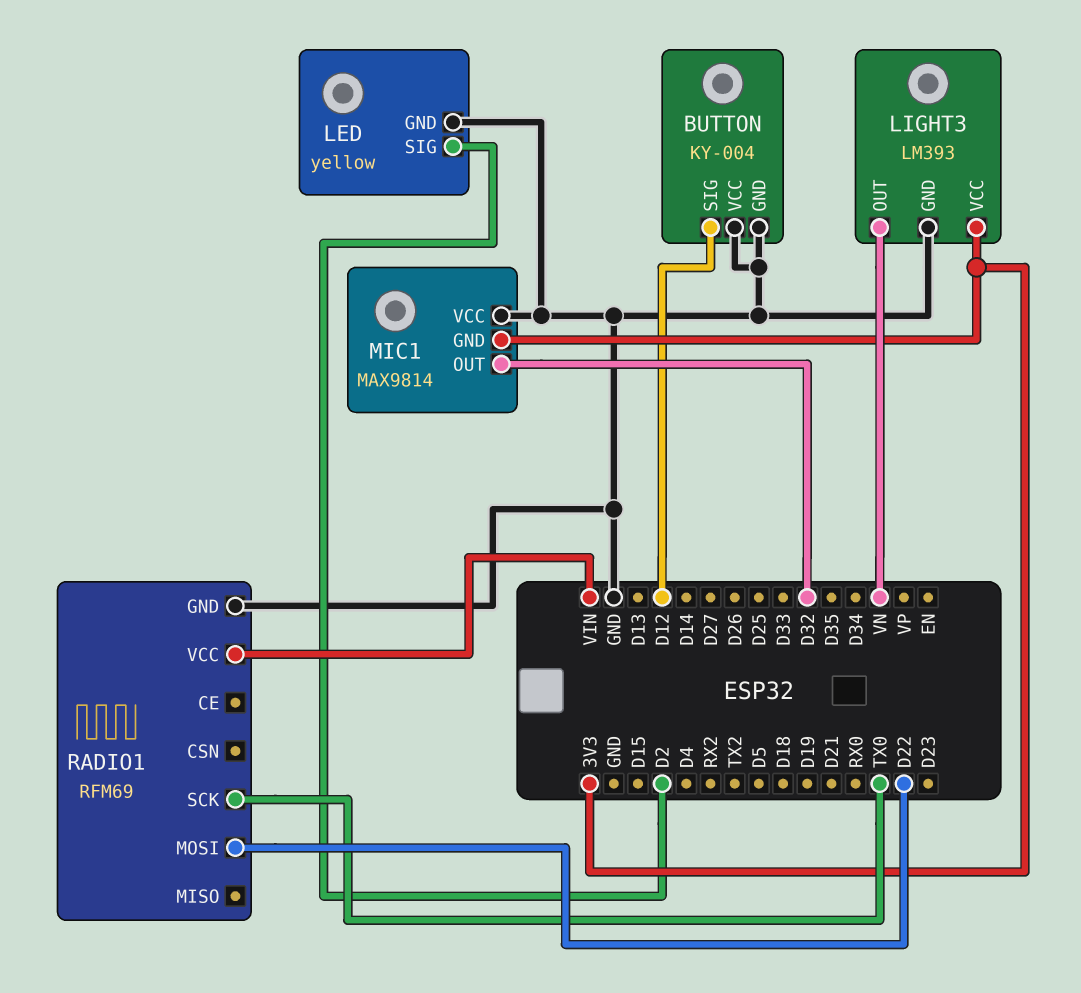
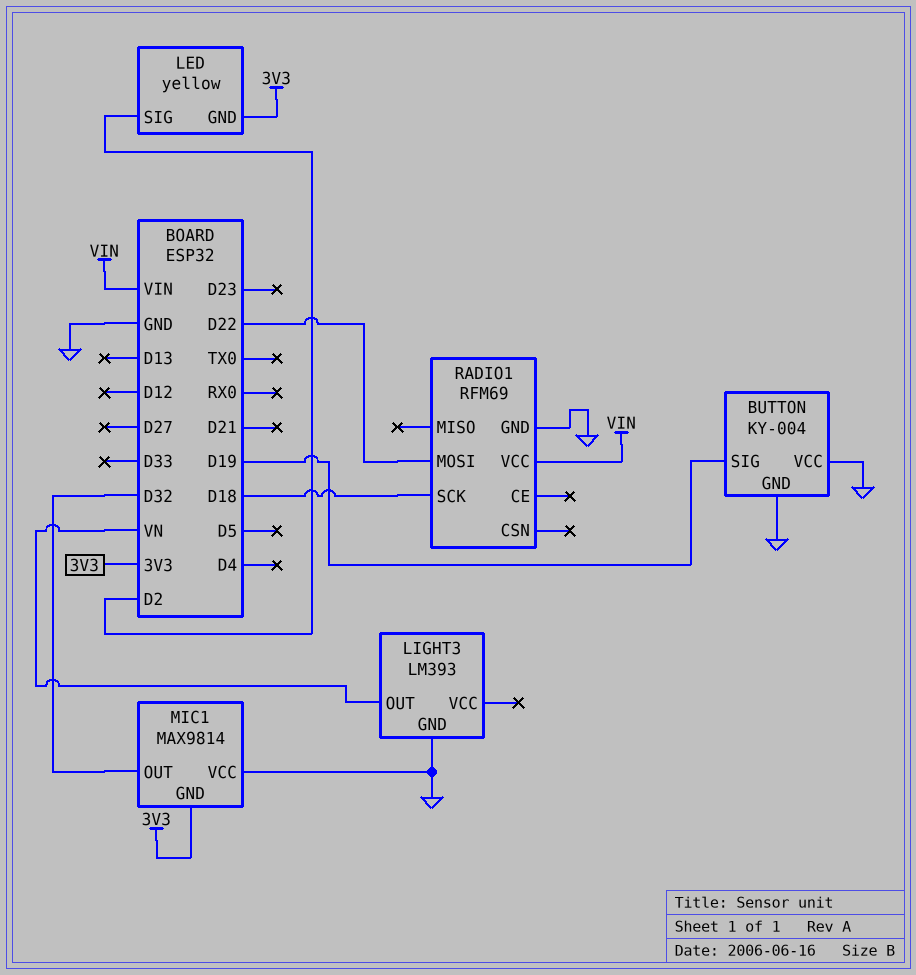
BUTTON pin SIG: D12 -> D19
LED pin GND: GND -> 3V3
LIGHT3 pin VCC: 3V3 -> none
RADIO1 pin SCK: TX0 -> D18

